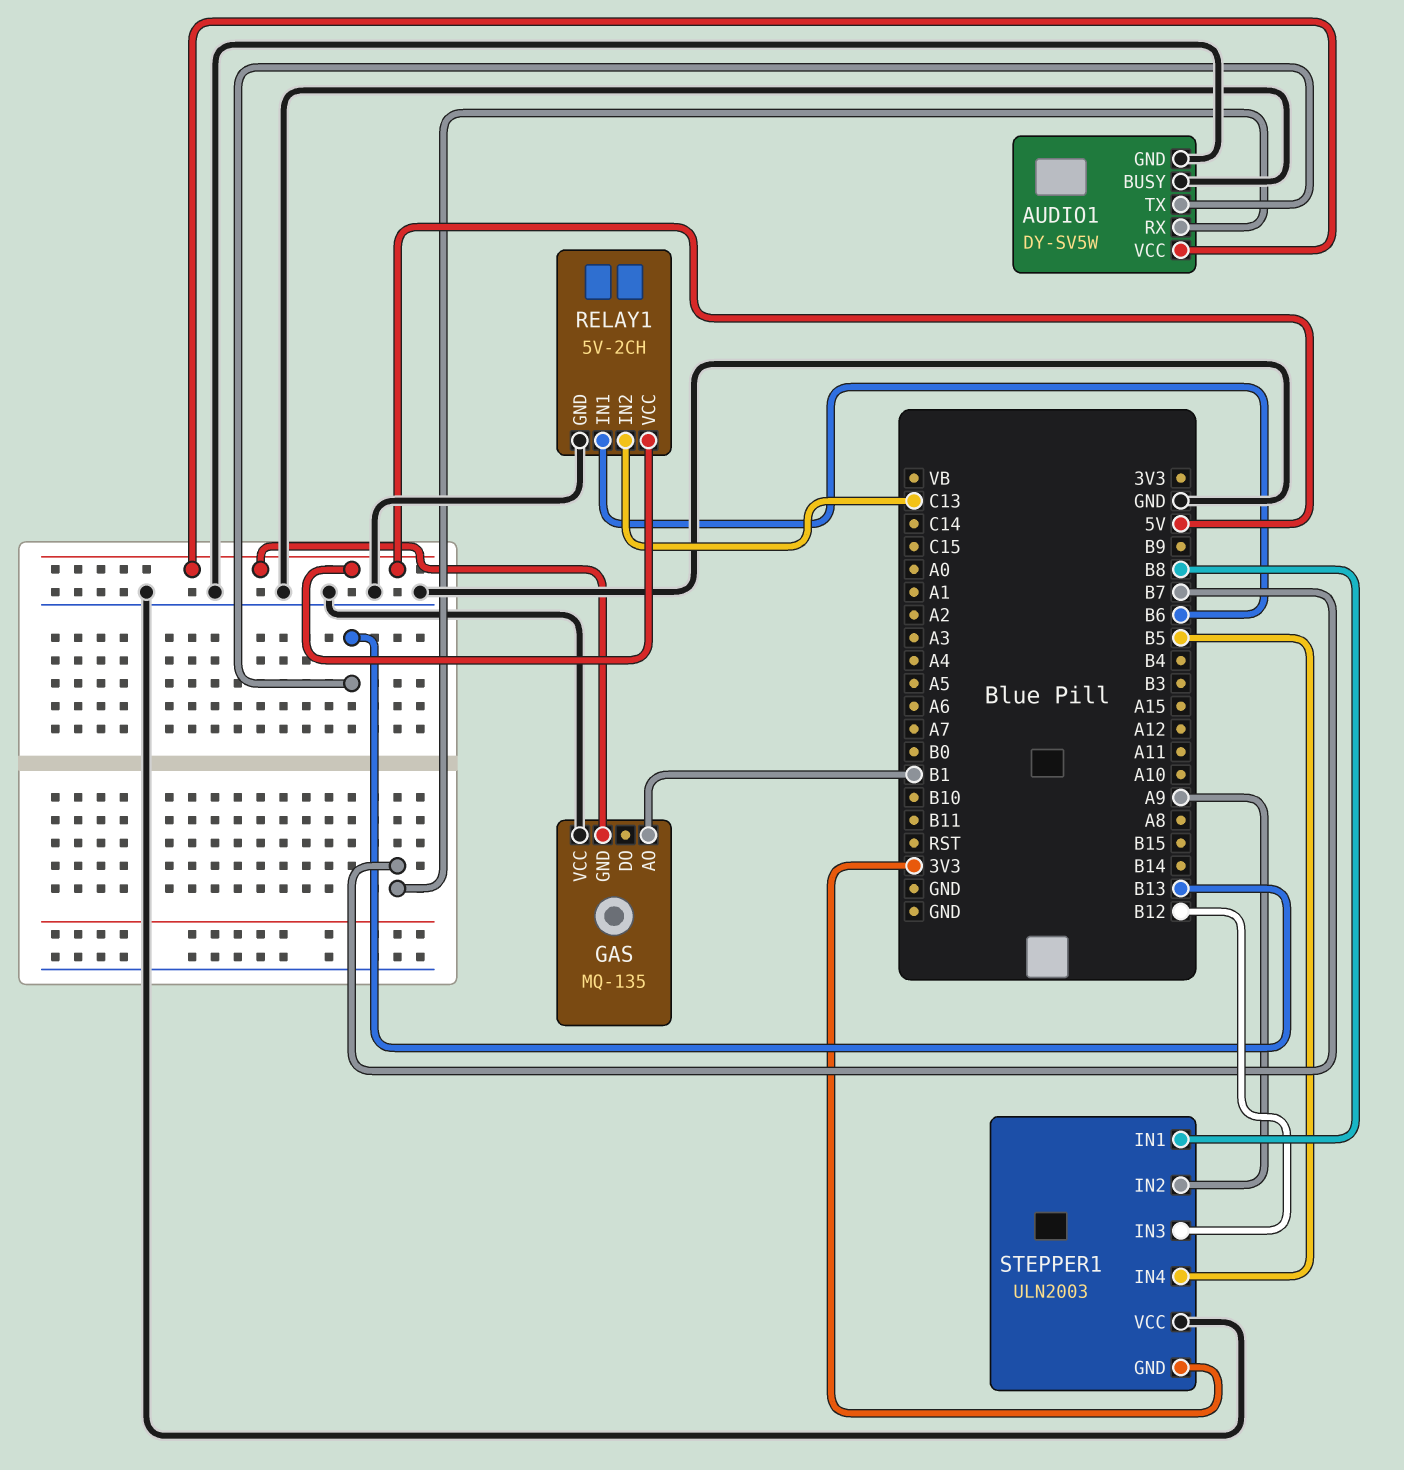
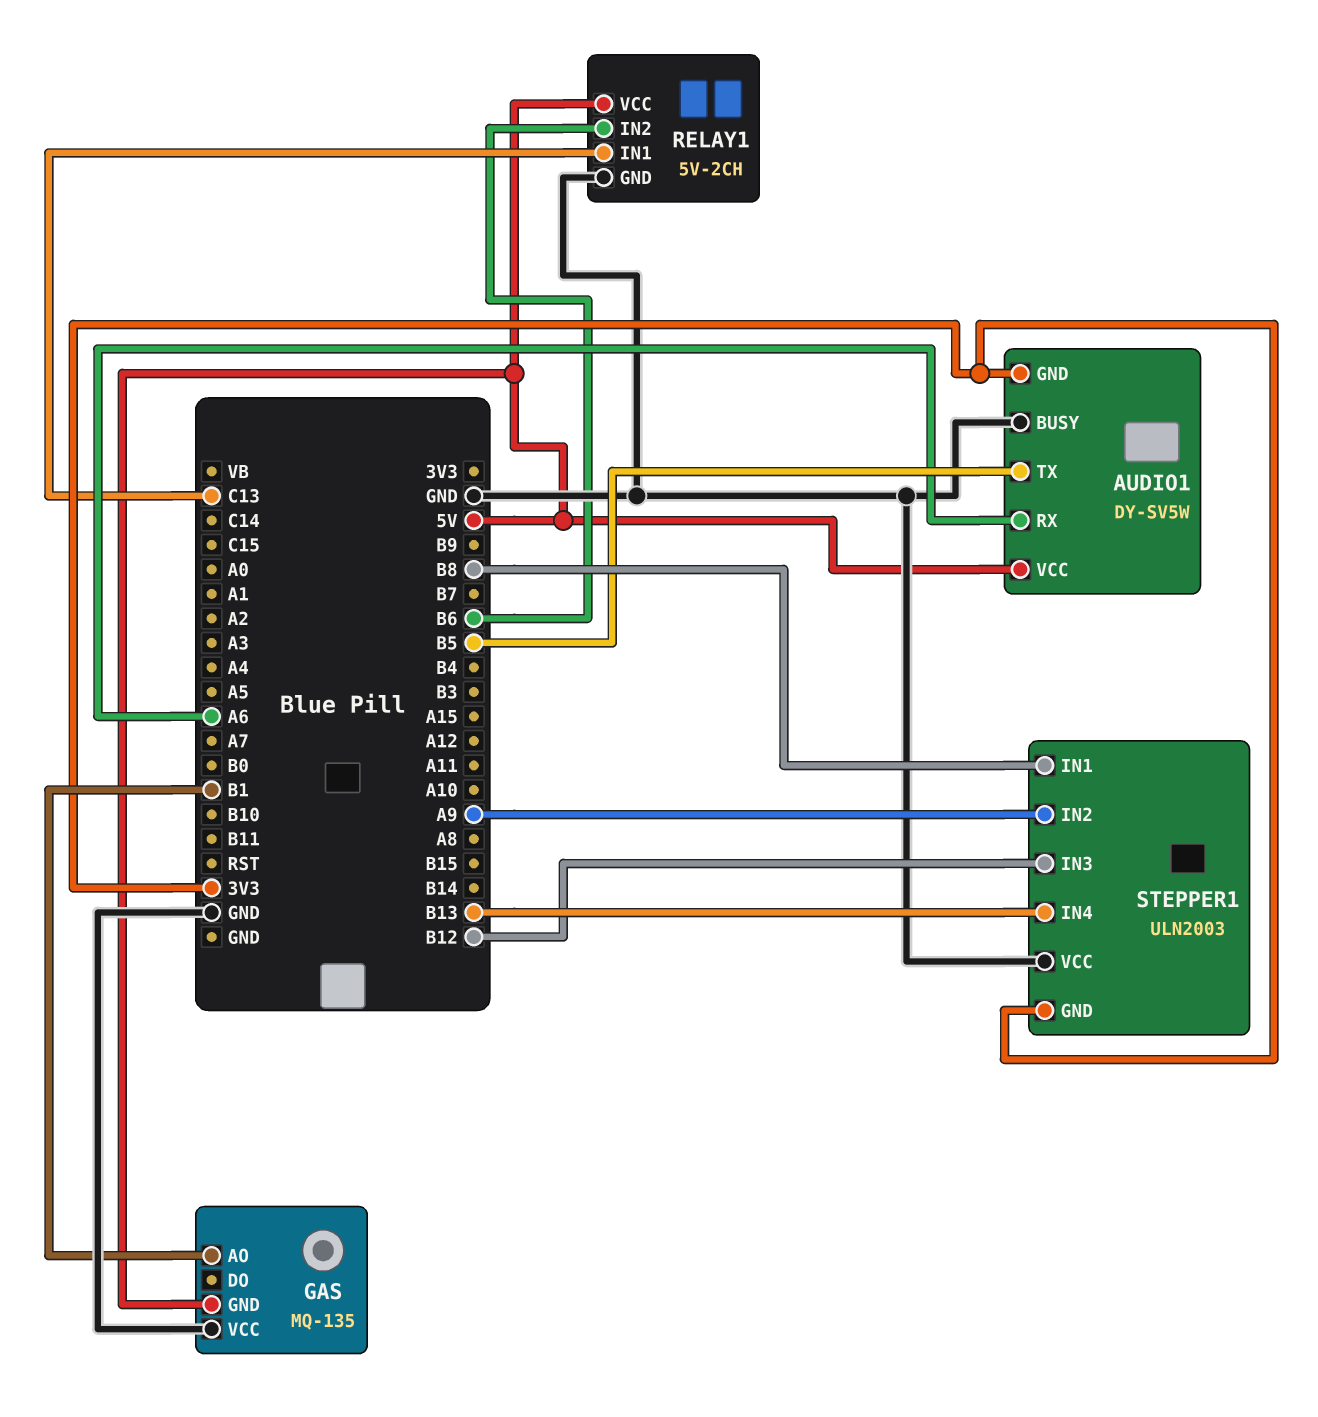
AUDIO1 pin GND: GND -> 3V3
AUDIO1 pin RX: B7 -> A6
AUDIO1 pin TX: B13 -> B5
RELAY1 pin IN1: B6 -> C13
RELAY1 pin IN2: C13 -> B6
STEPPER1 pin IN4: B5 -> B13

